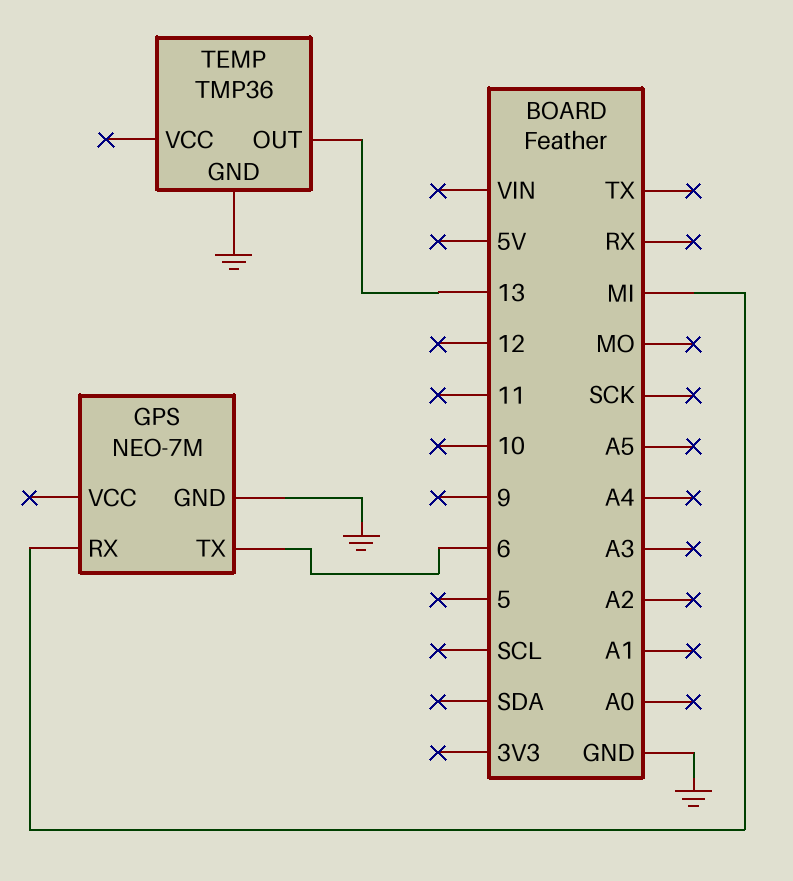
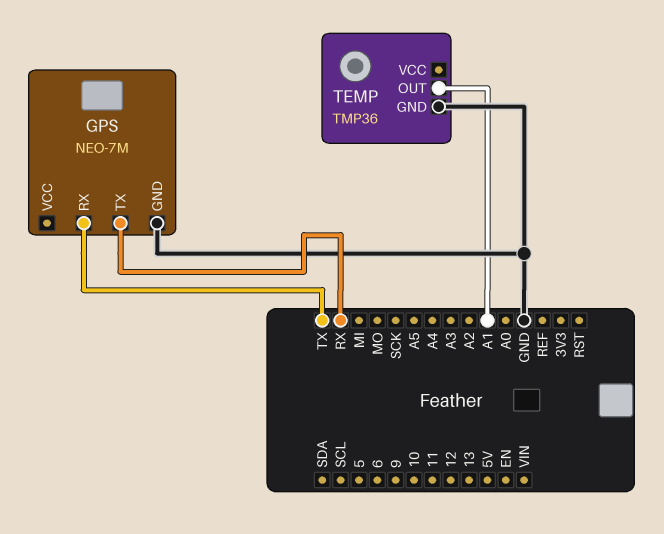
GPS pin RX: MI -> TX
GPS pin TX: 6 -> RX
TEMP pin OUT: 13 -> A1

